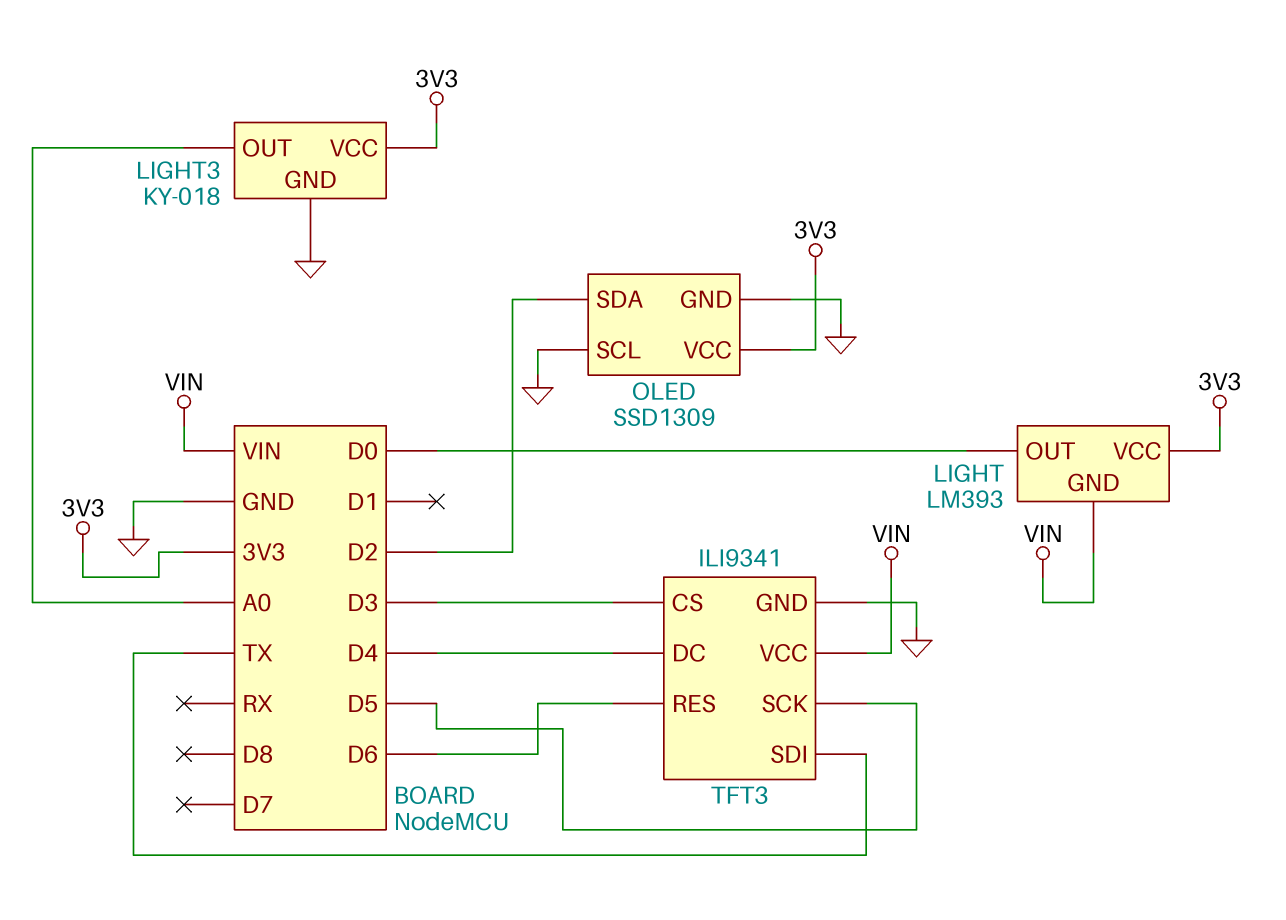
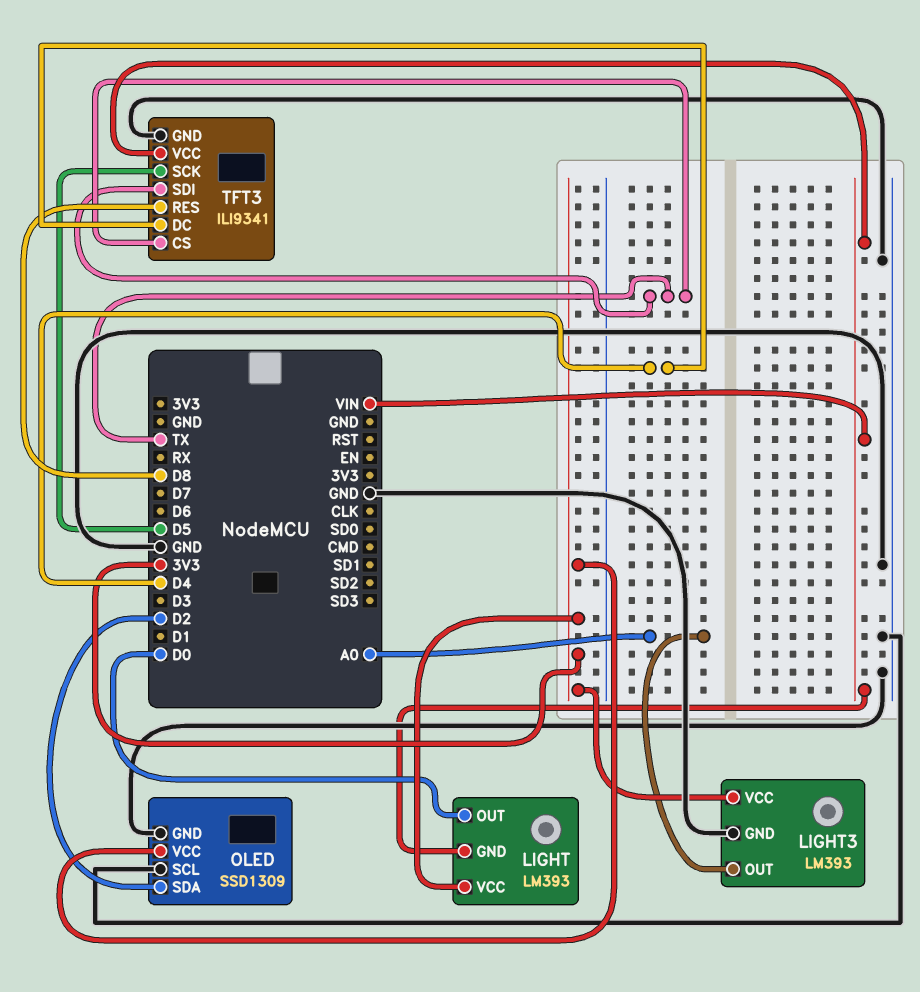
LIGHT3: KY-018 -> LM393
TFT3 pin CS: D3 -> TX
TFT3 pin RES: D6 -> D8

